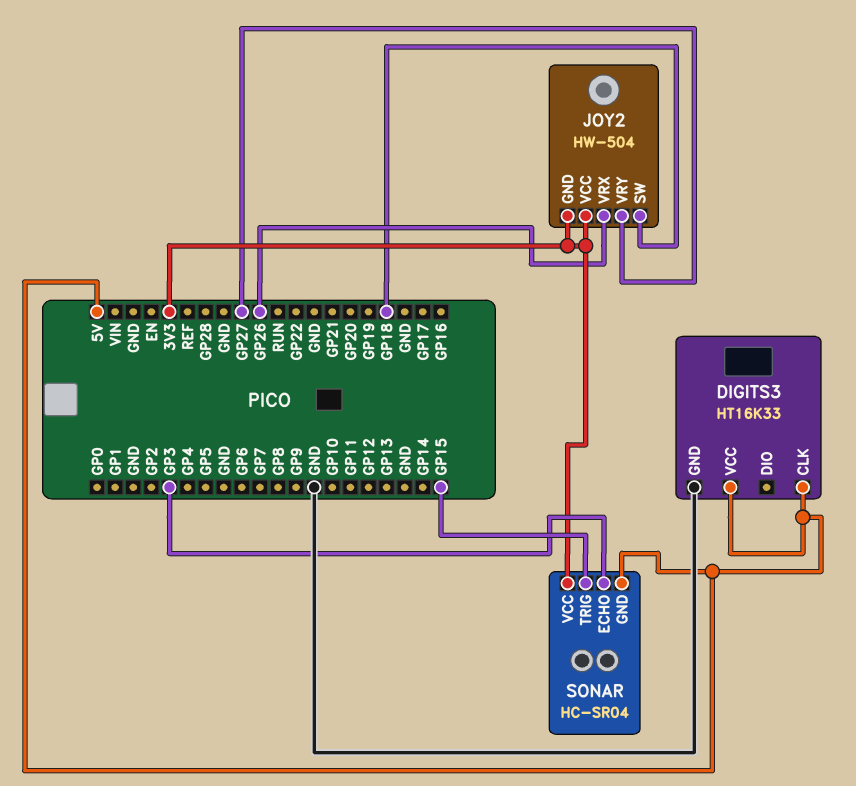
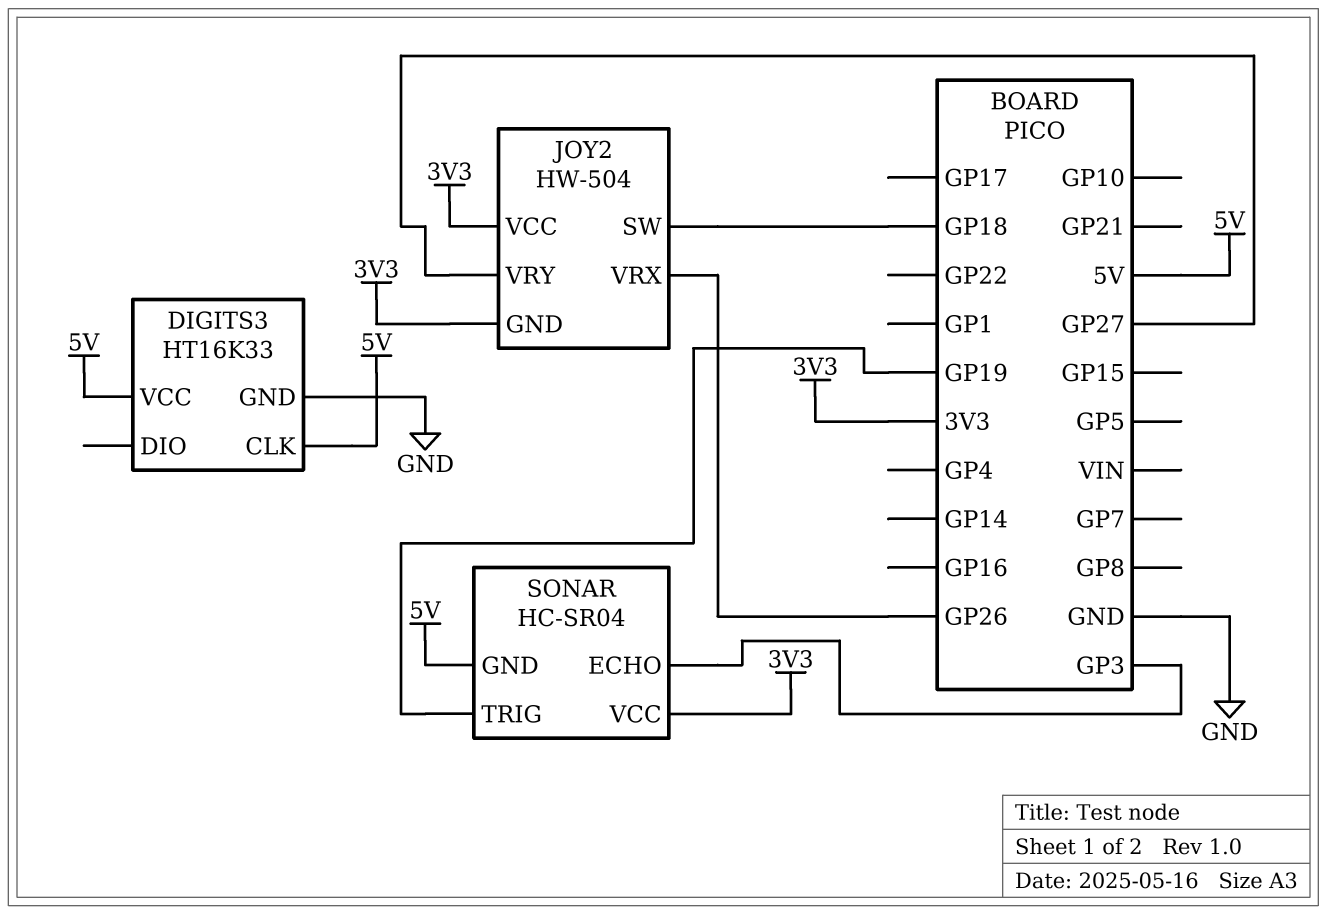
SONAR pin TRIG: GP15 -> GP19

